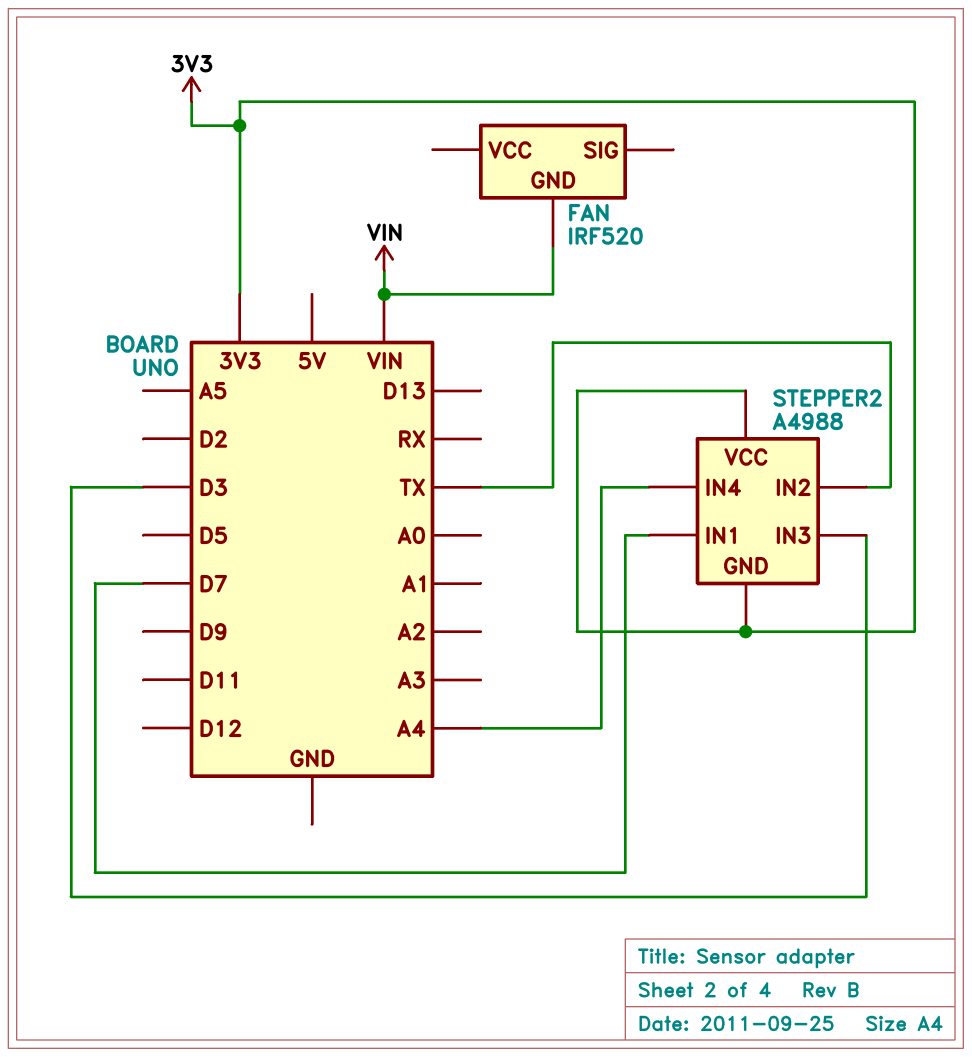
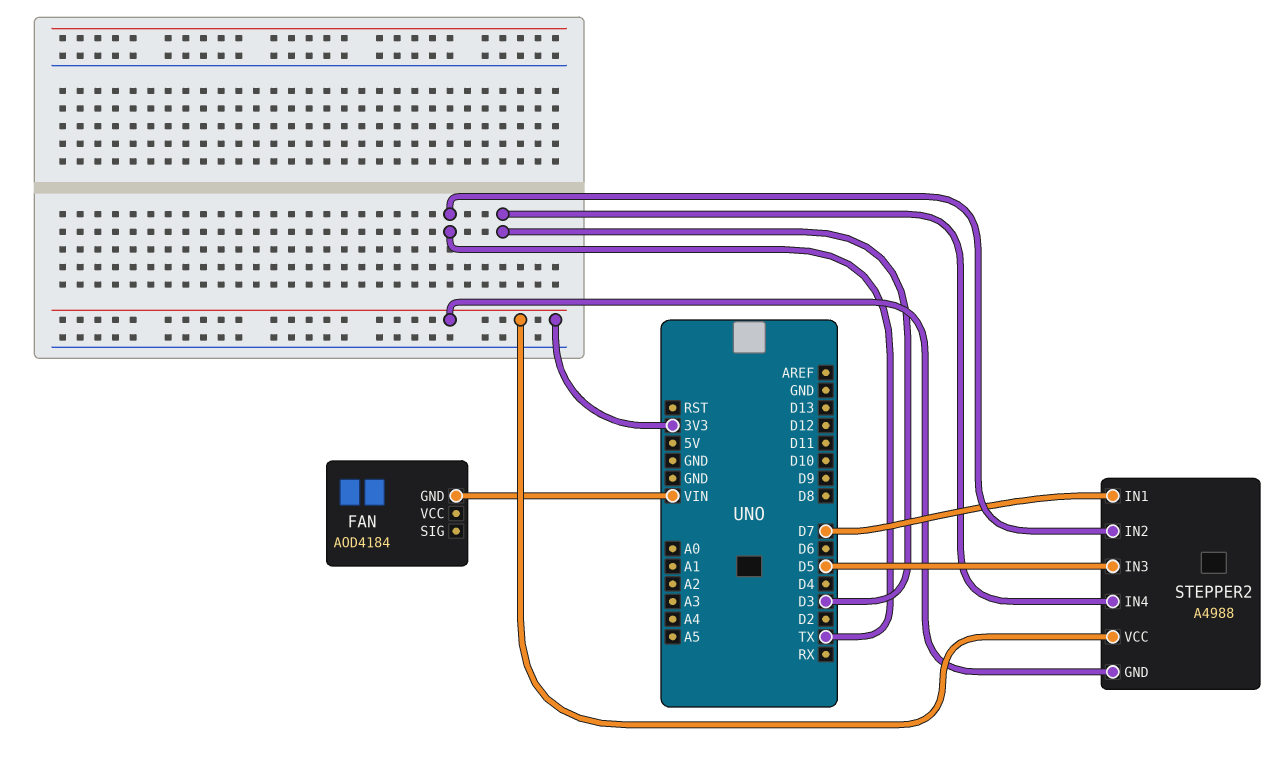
FAN: IRF520 -> AOD4184
STEPPER2 pin IN3: D3 -> D5
STEPPER2 pin IN4: A4 -> D3

